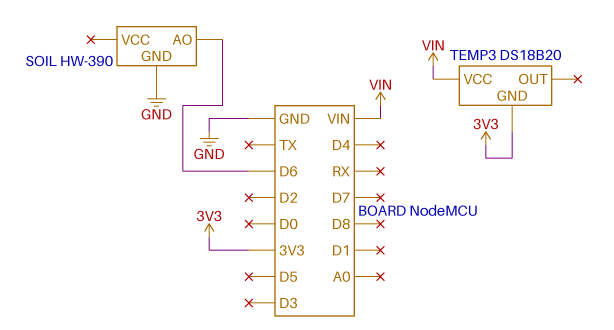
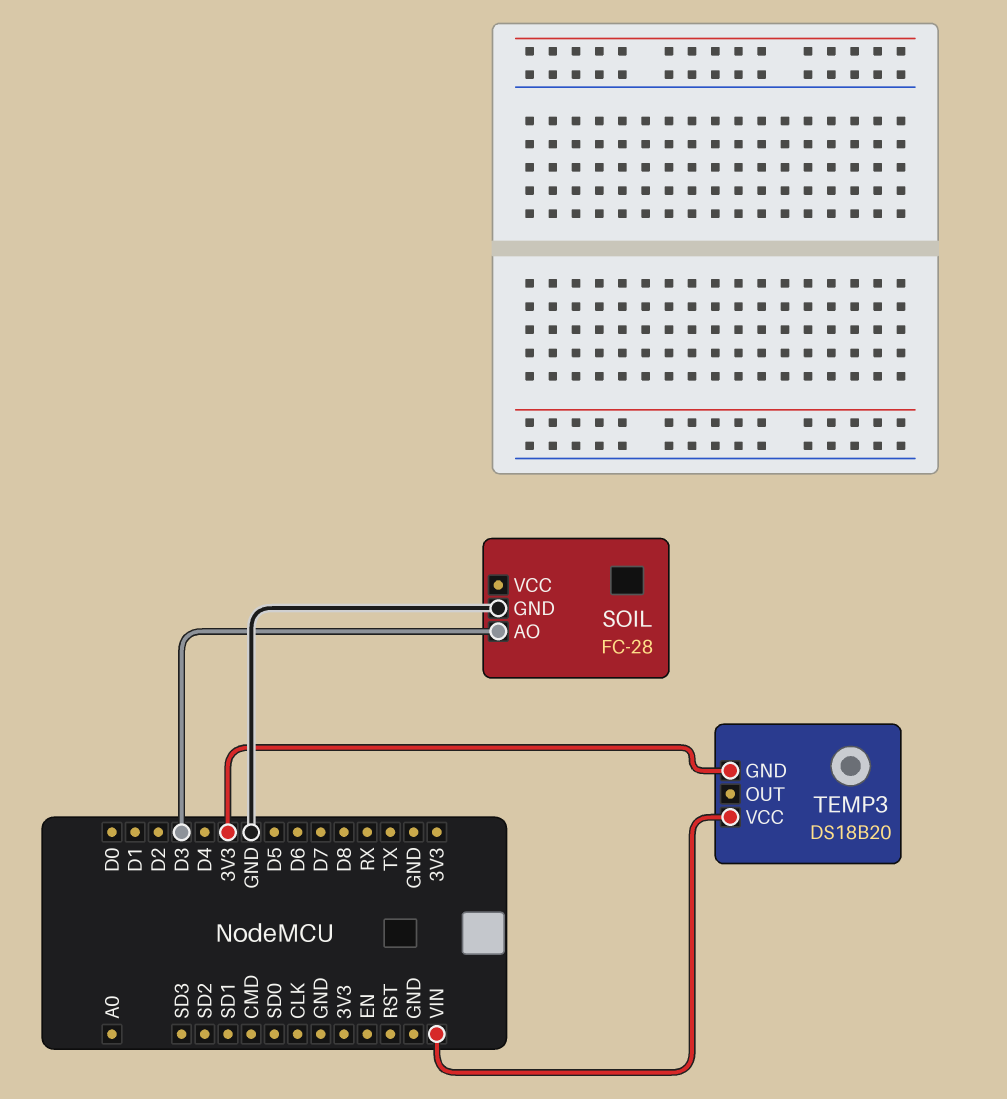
SOIL: HW-390 -> FC-28
SOIL pin AO: D6 -> D3

